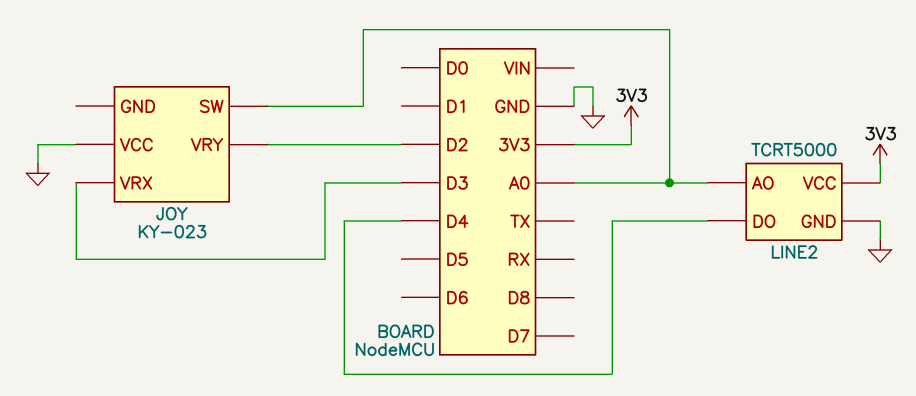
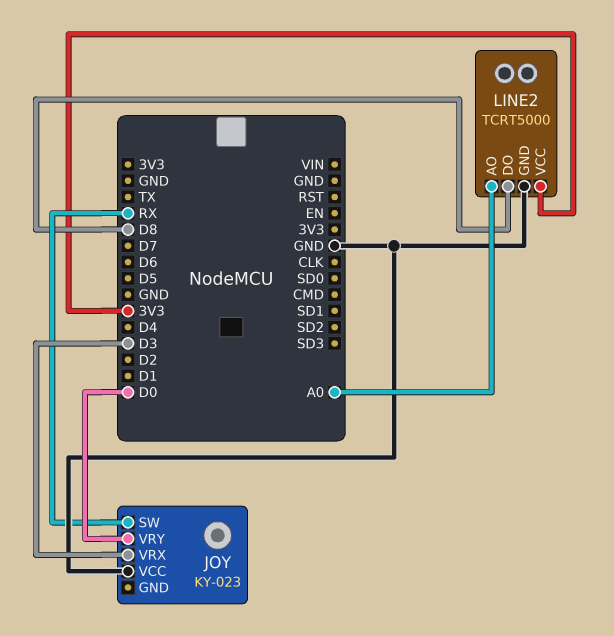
JOY pin SW: A0 -> RX
JOY pin VRY: D2 -> D0
LINE2 pin DO: D4 -> D8

